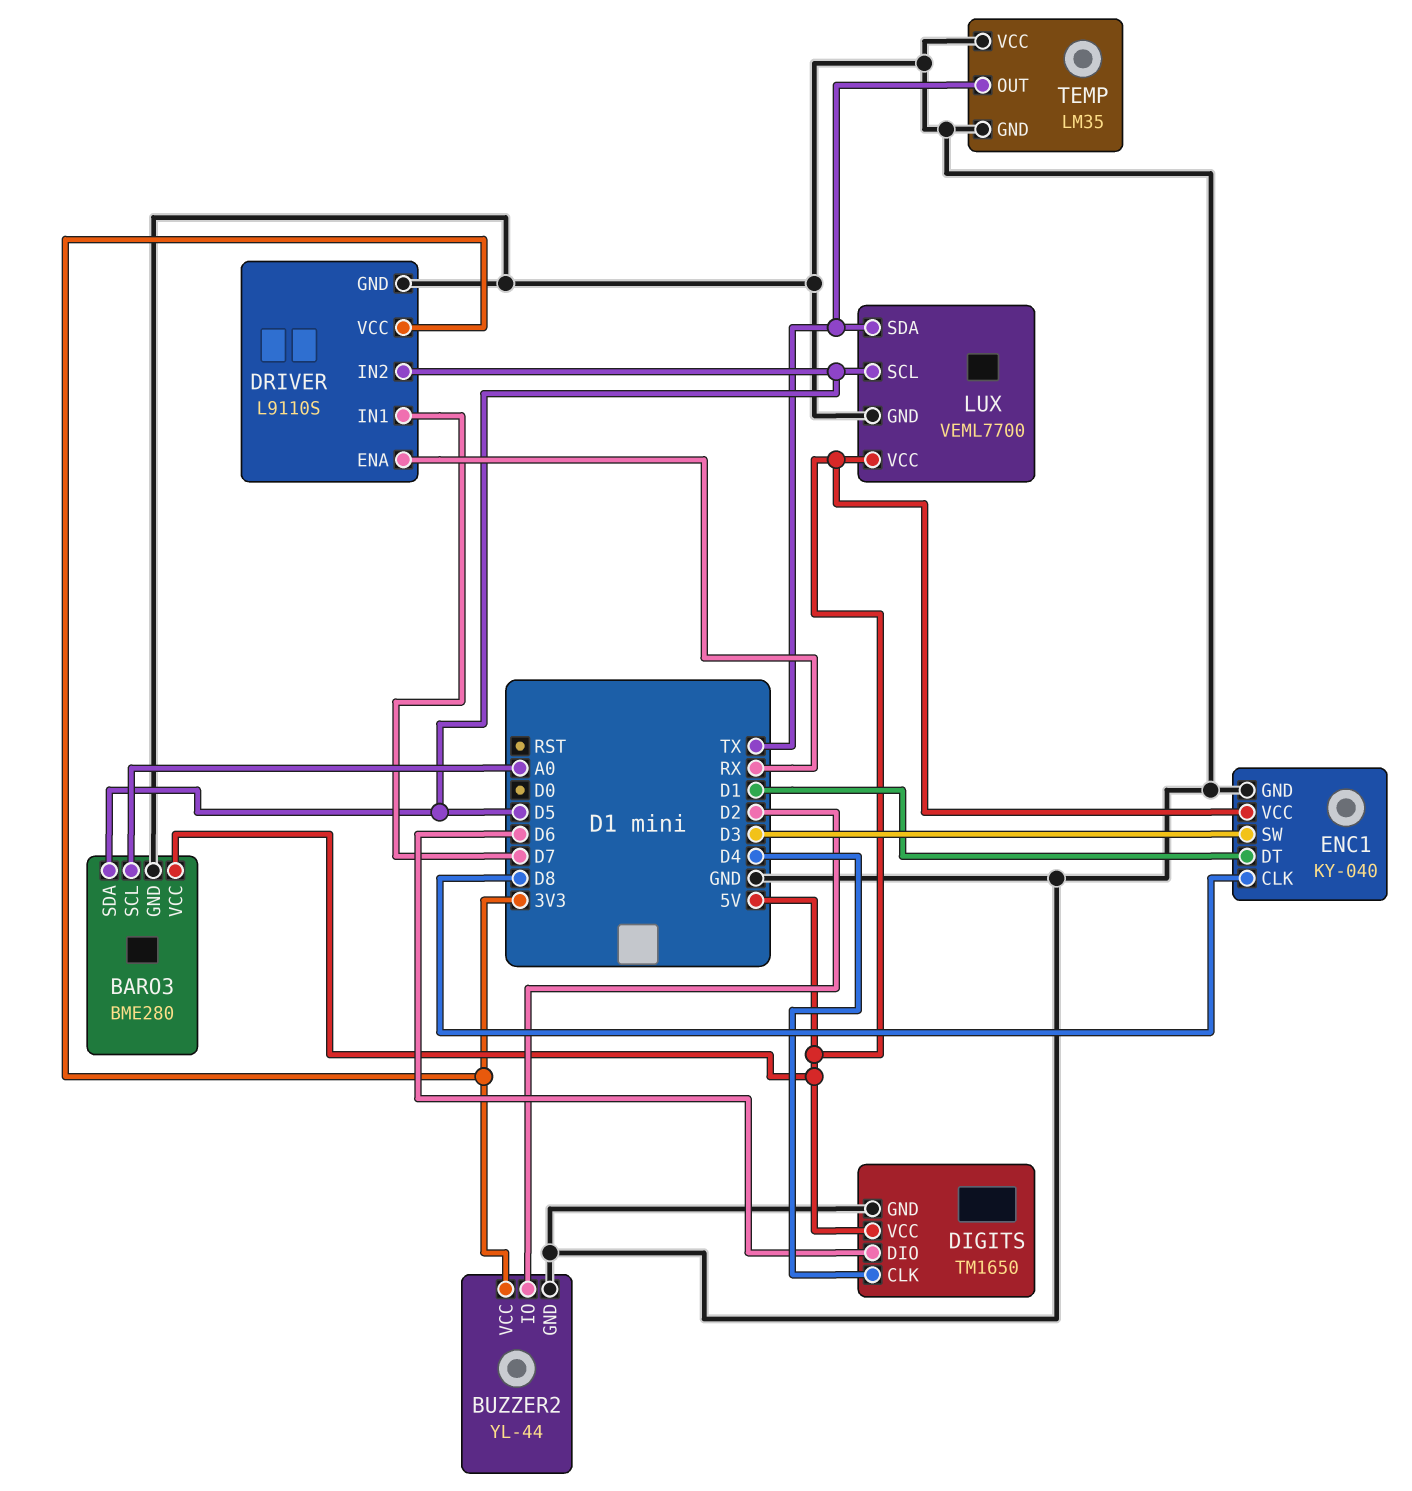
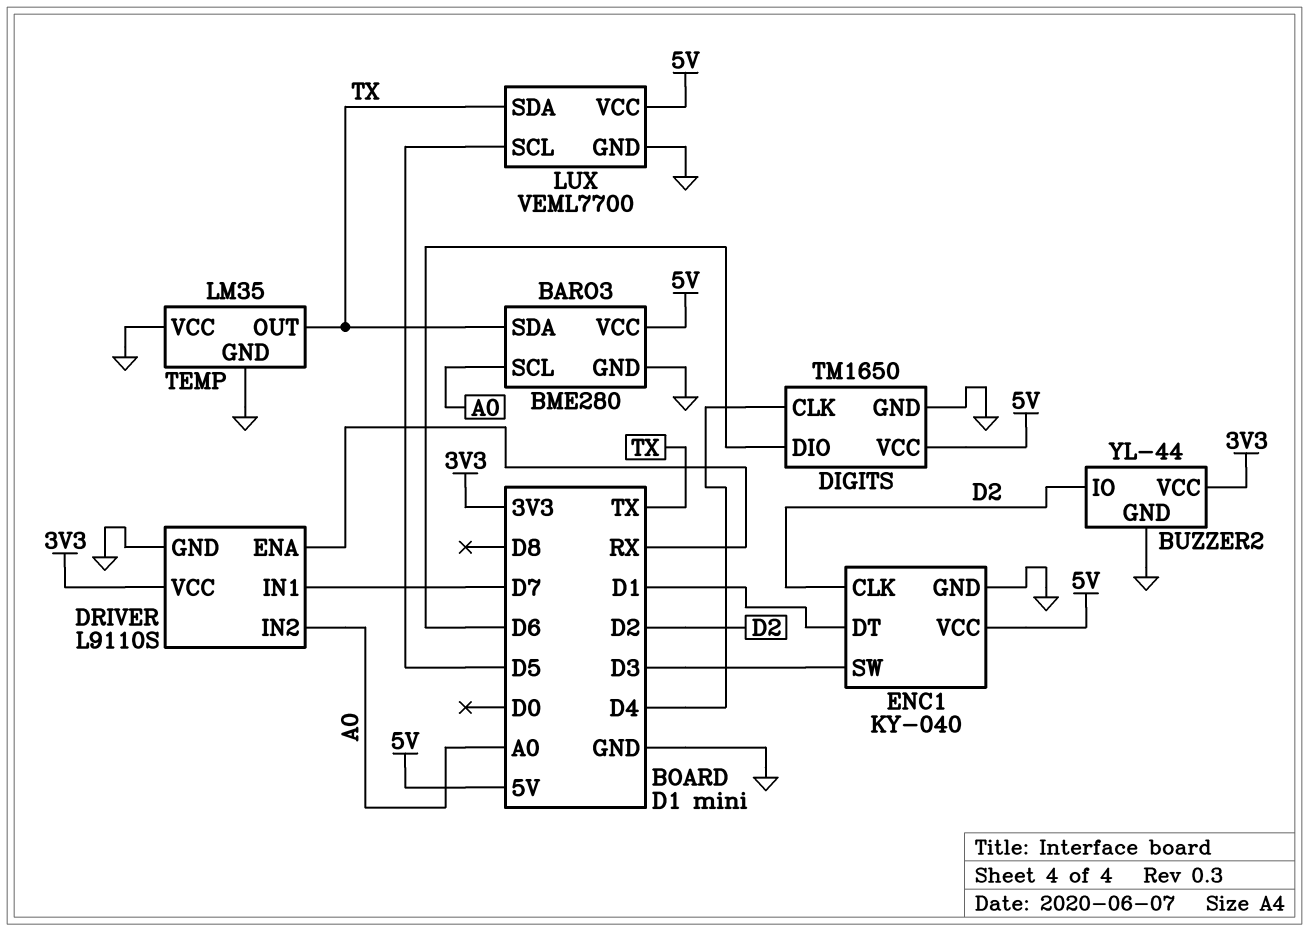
BARO3 pin SDA: D5 -> TX
DRIVER pin IN2: D5 -> A0
ENC1 pin CLK: D8 -> D2

